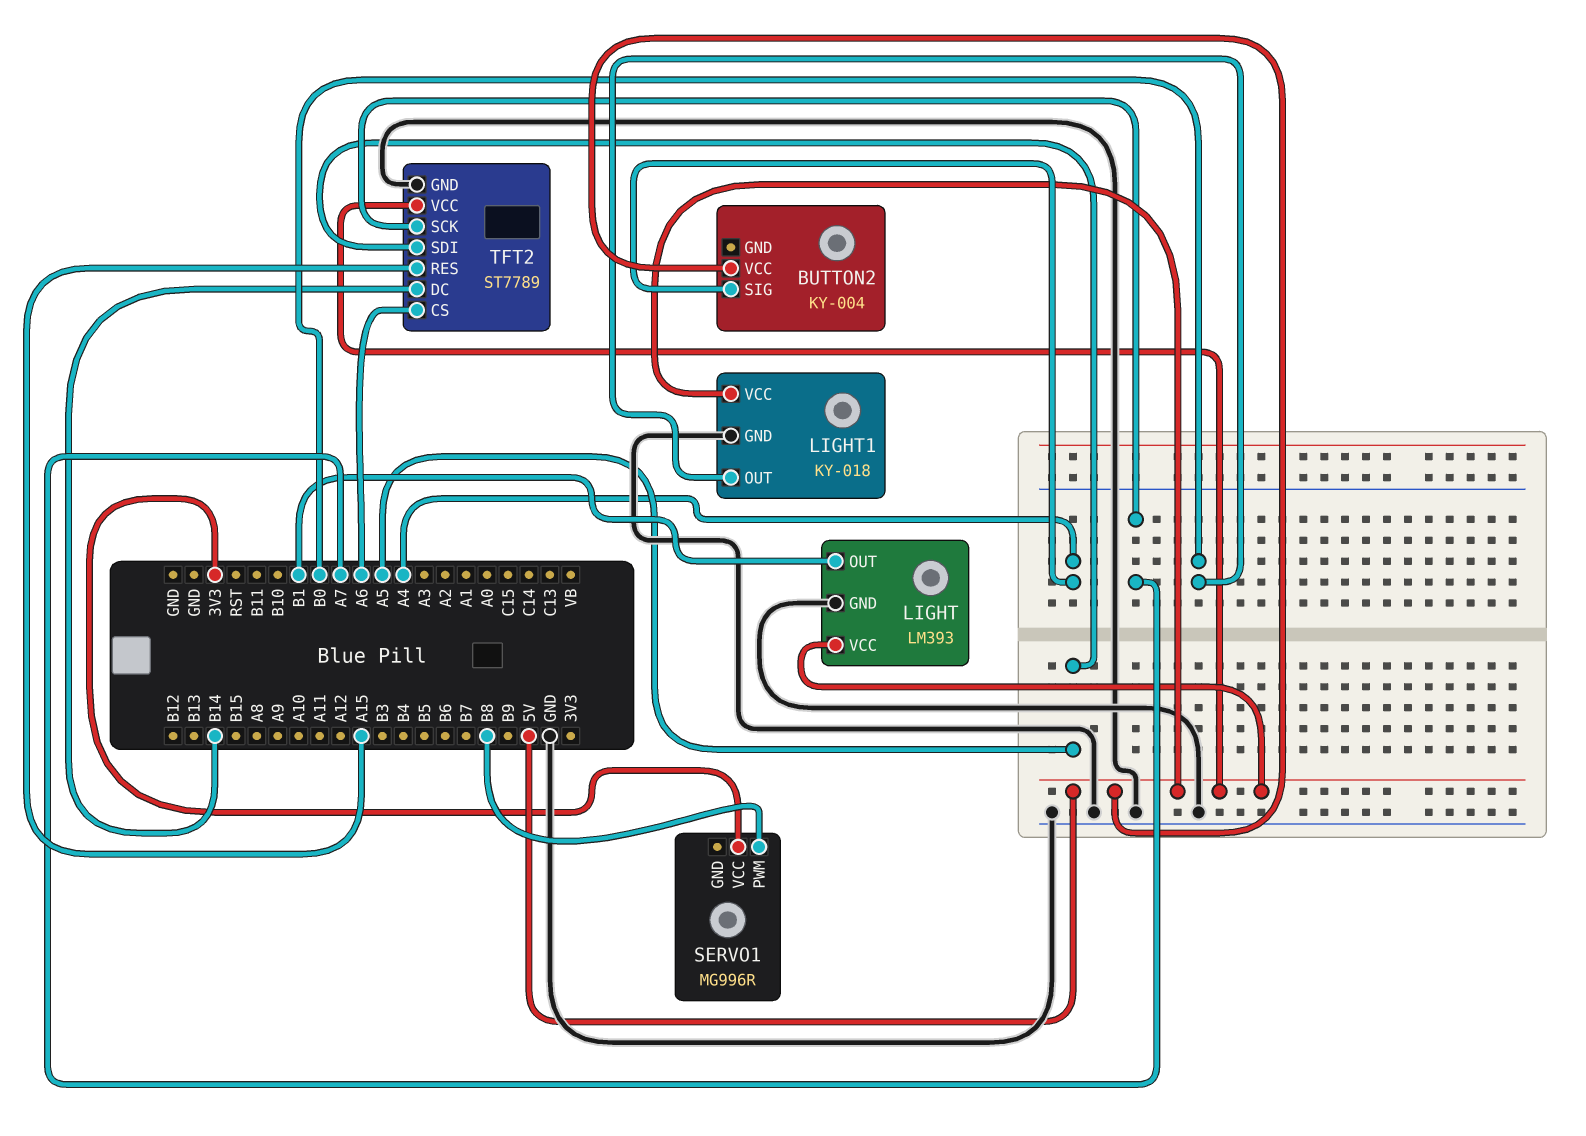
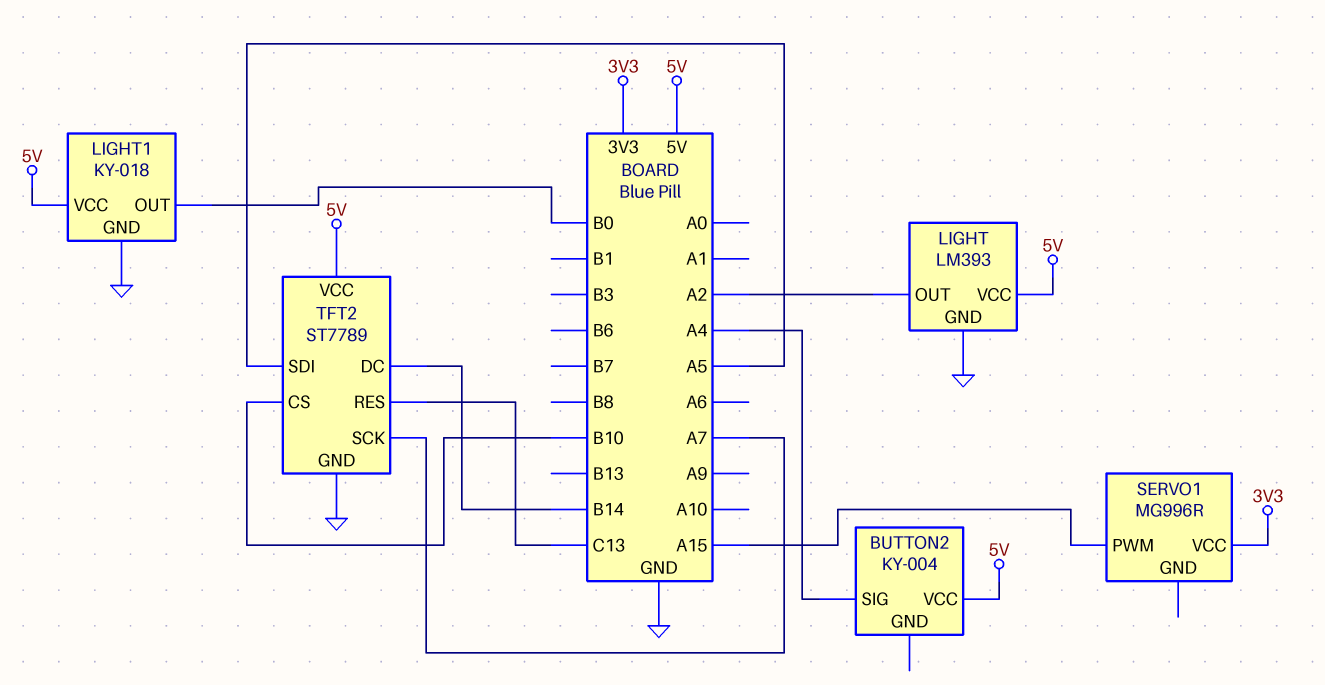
LIGHT pin OUT: B1 -> A2
SERVO1 pin PWM: B8 -> A15
TFT2 pin CS: A6 -> B10
TFT2 pin RES: A15 -> C13

